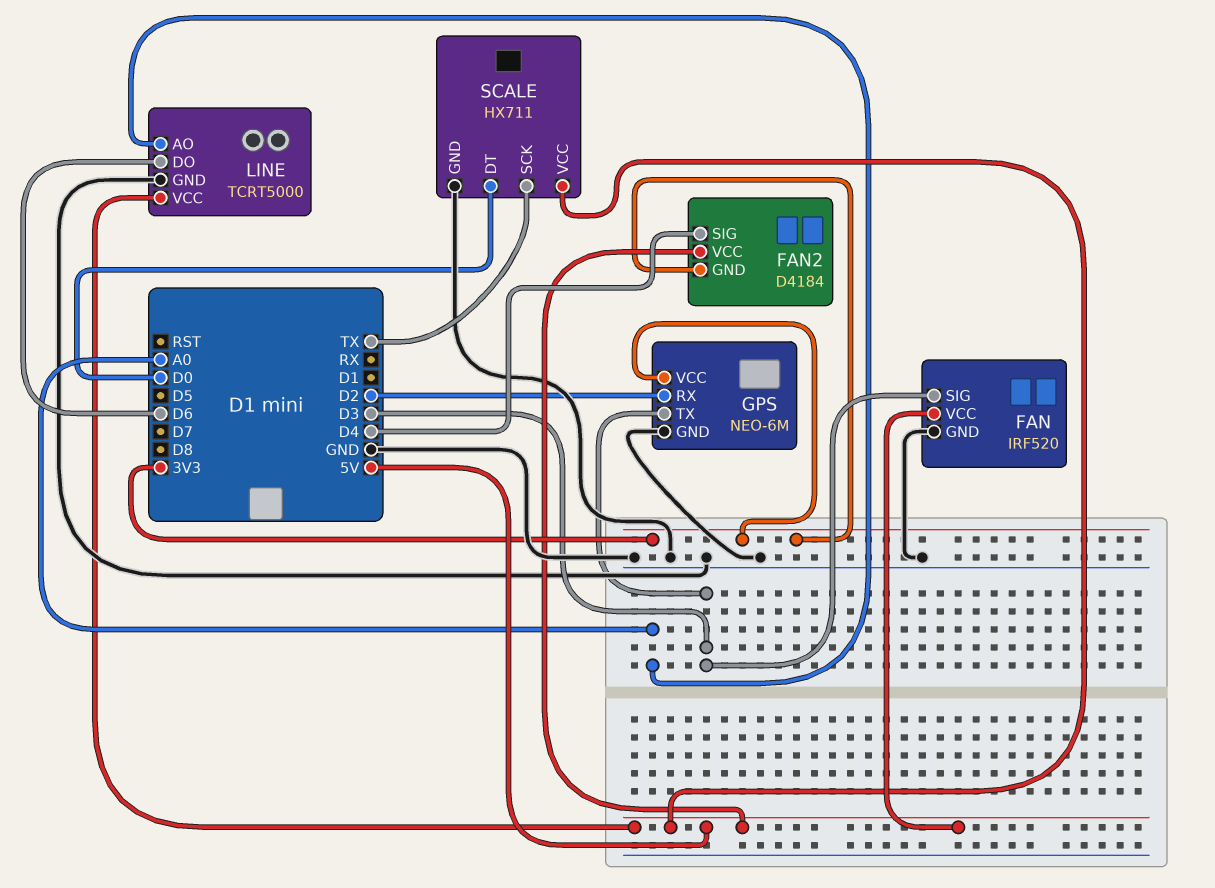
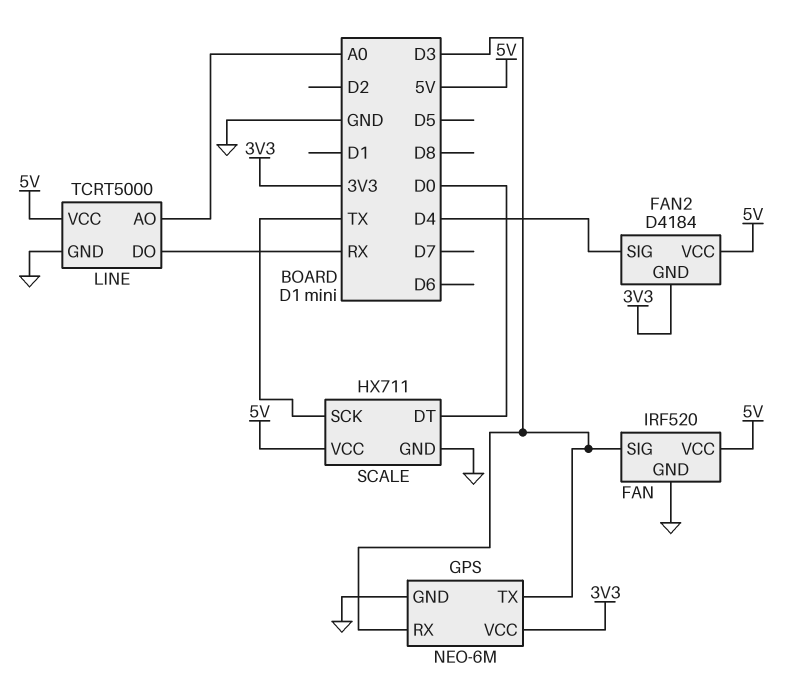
GPS pin RX: D2 -> D3
LINE pin DO: D6 -> RX

